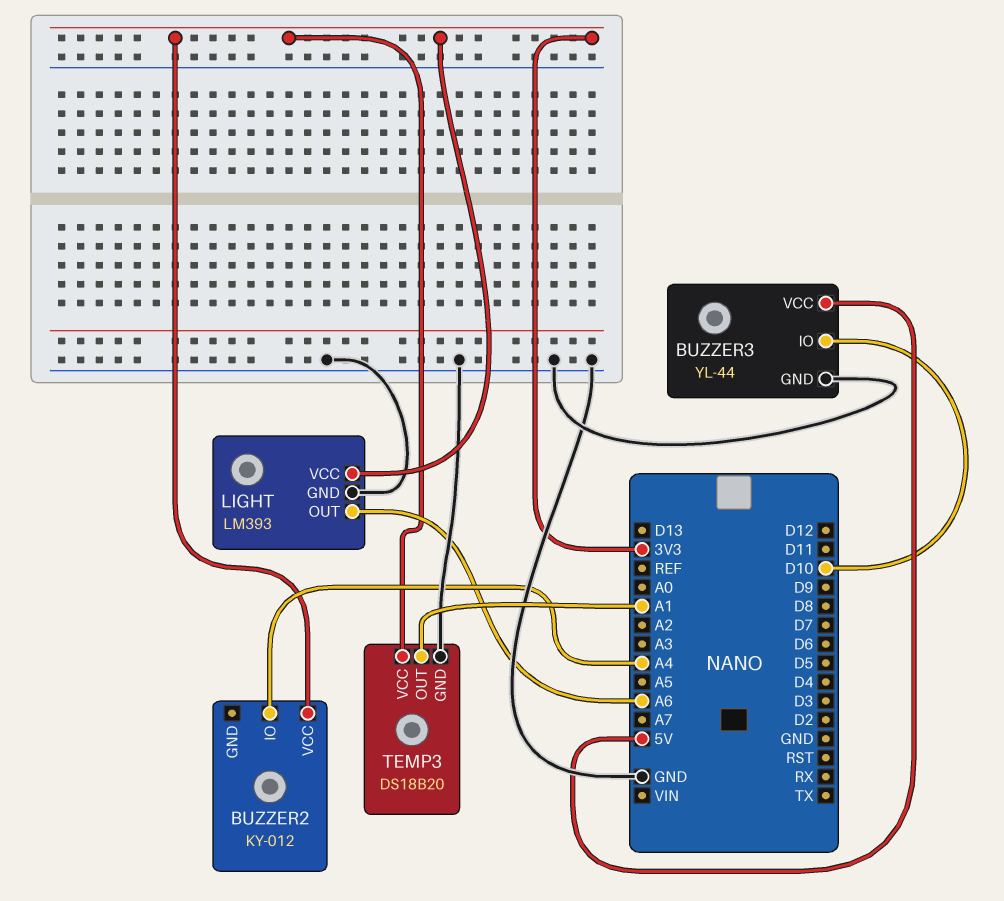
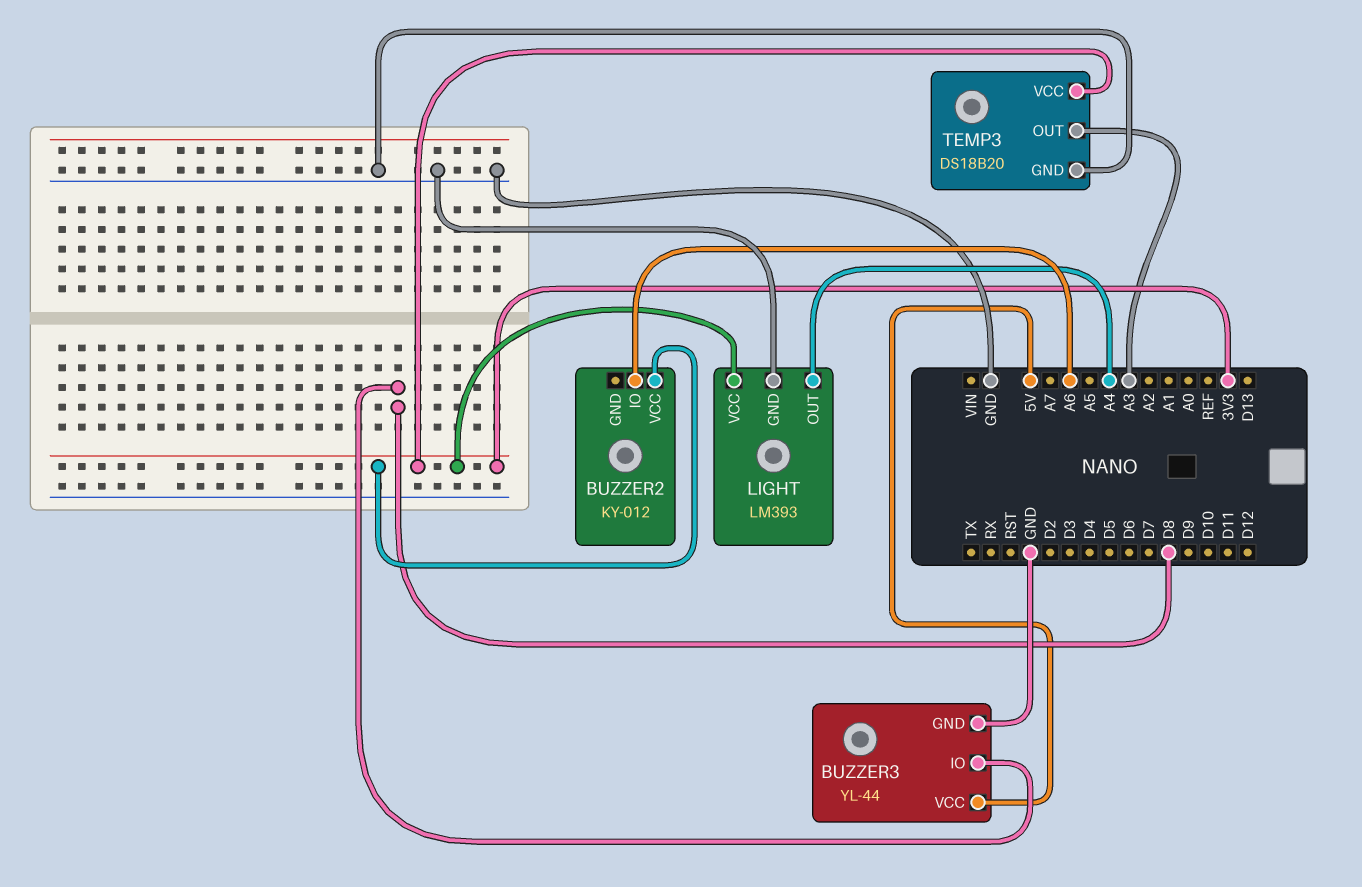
BUZZER2 pin IO: A4 -> A6
BUZZER3 pin IO: D10 -> D8
LIGHT pin OUT: A6 -> A4
TEMP3 pin OUT: A1 -> A3

